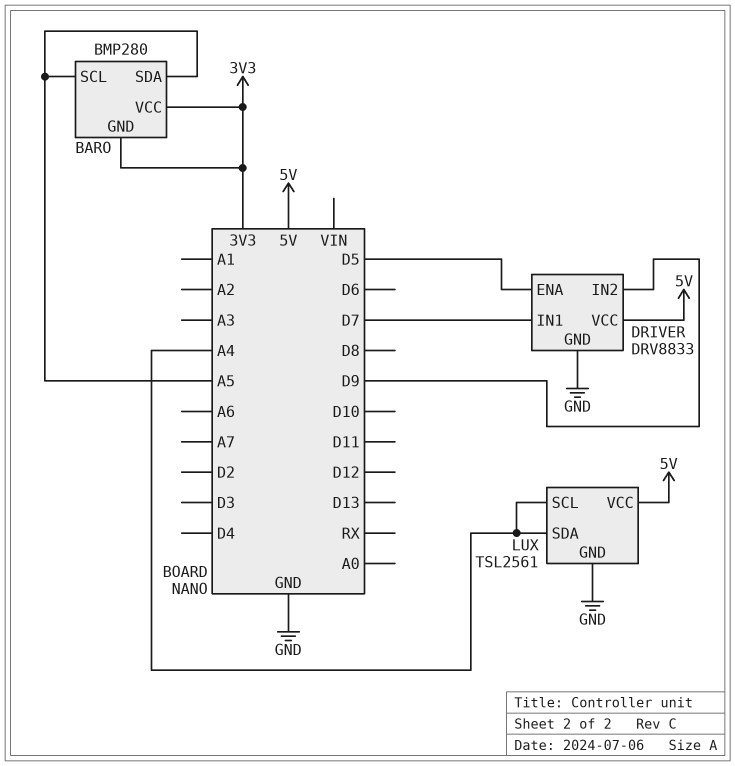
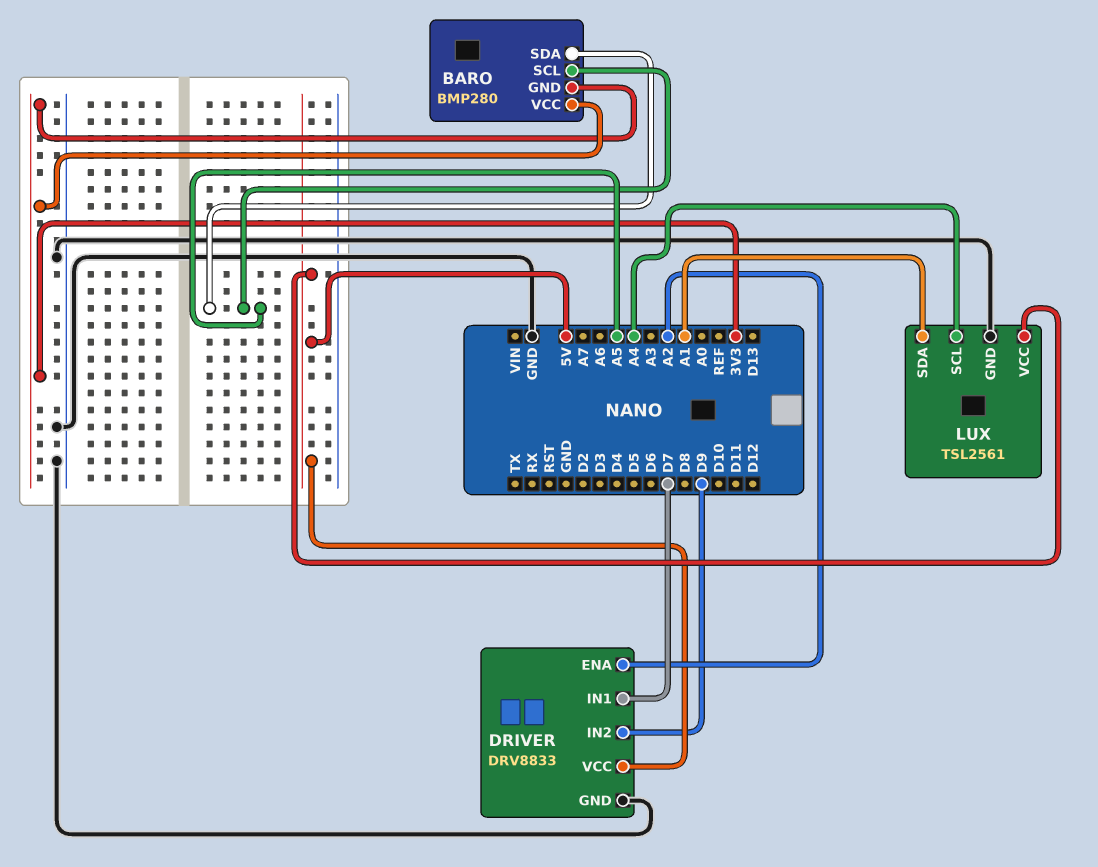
DRIVER pin ENA: D5 -> A2
LUX pin SDA: A4 -> A1

